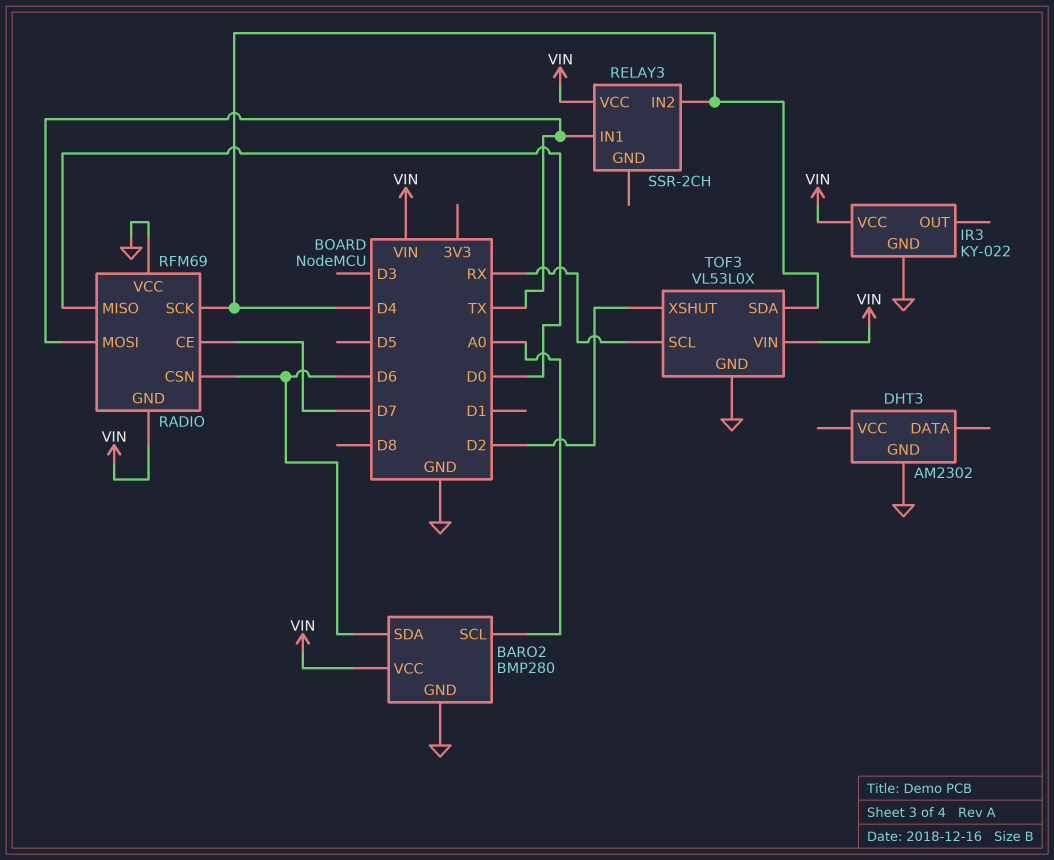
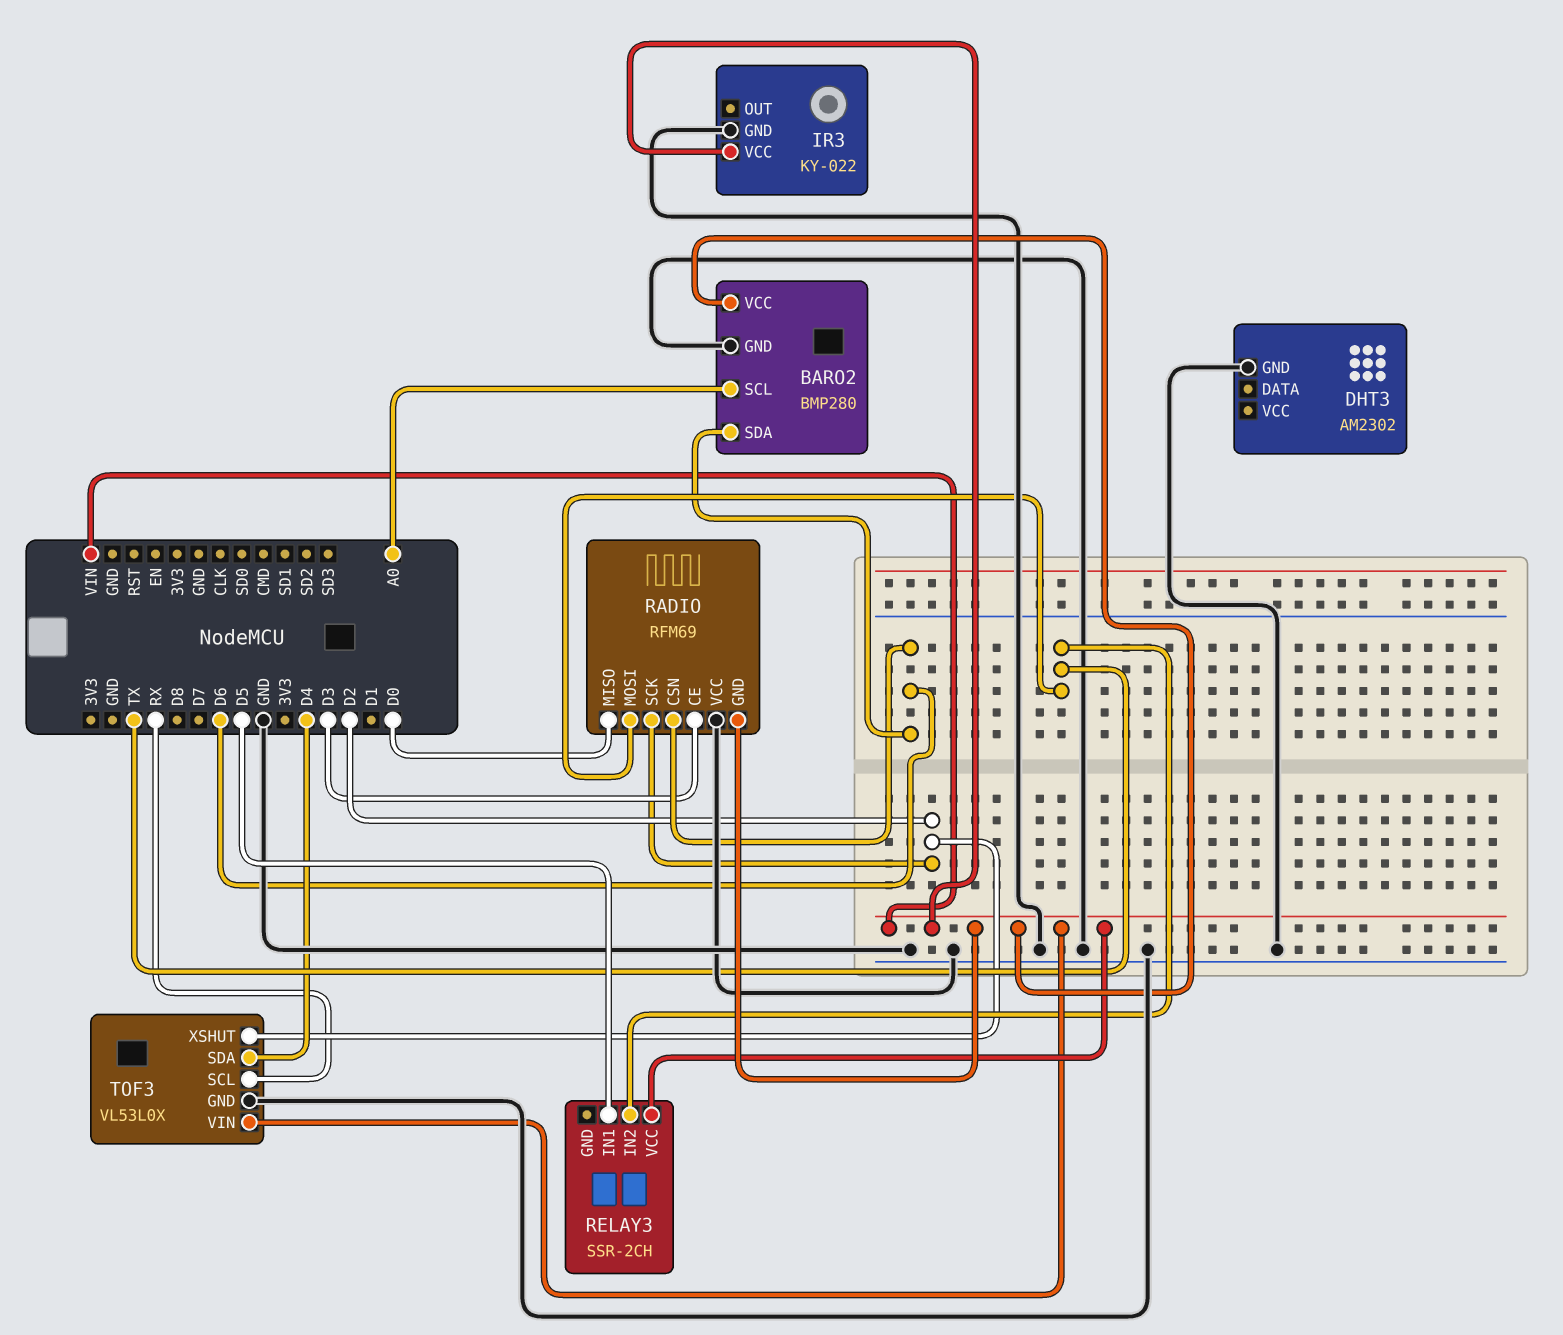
RADIO pin CE: D7 -> D3
RADIO pin SCK: D4 -> D2
RELAY3 pin IN1: TX -> D5
RELAY3 pin IN2: D4 -> TX

